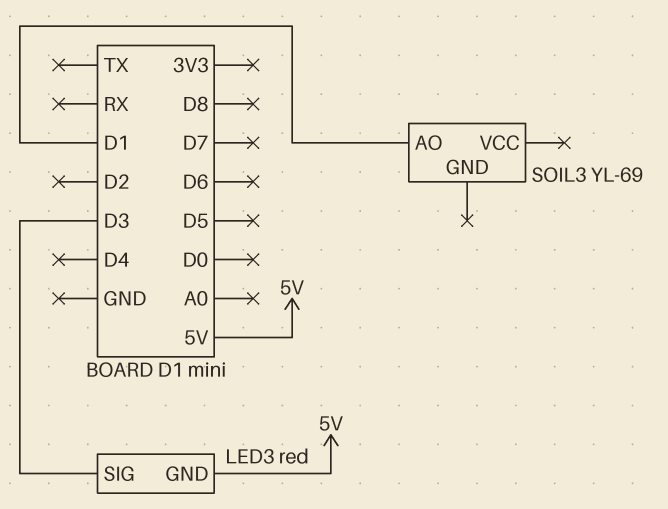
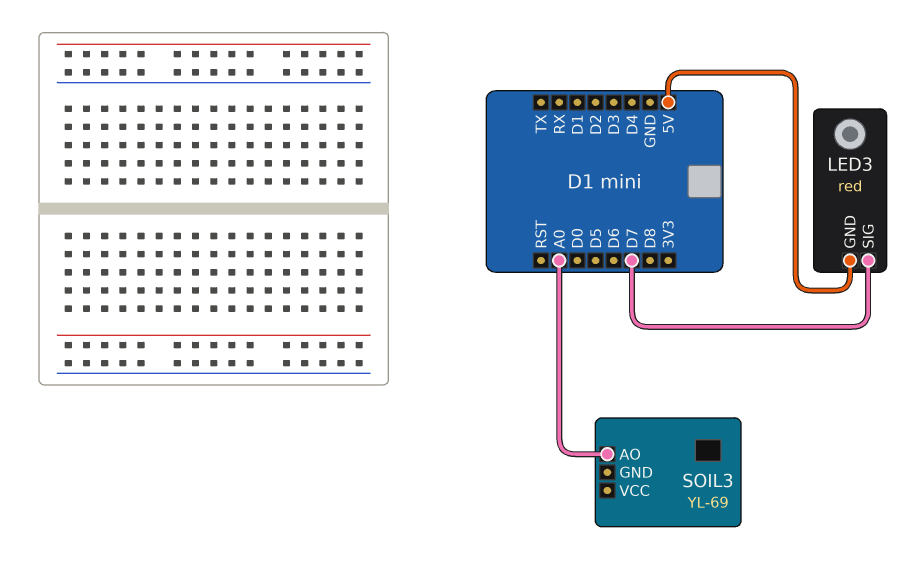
LED3 pin SIG: D3 -> D7
SOIL3 pin AO: D1 -> A0

